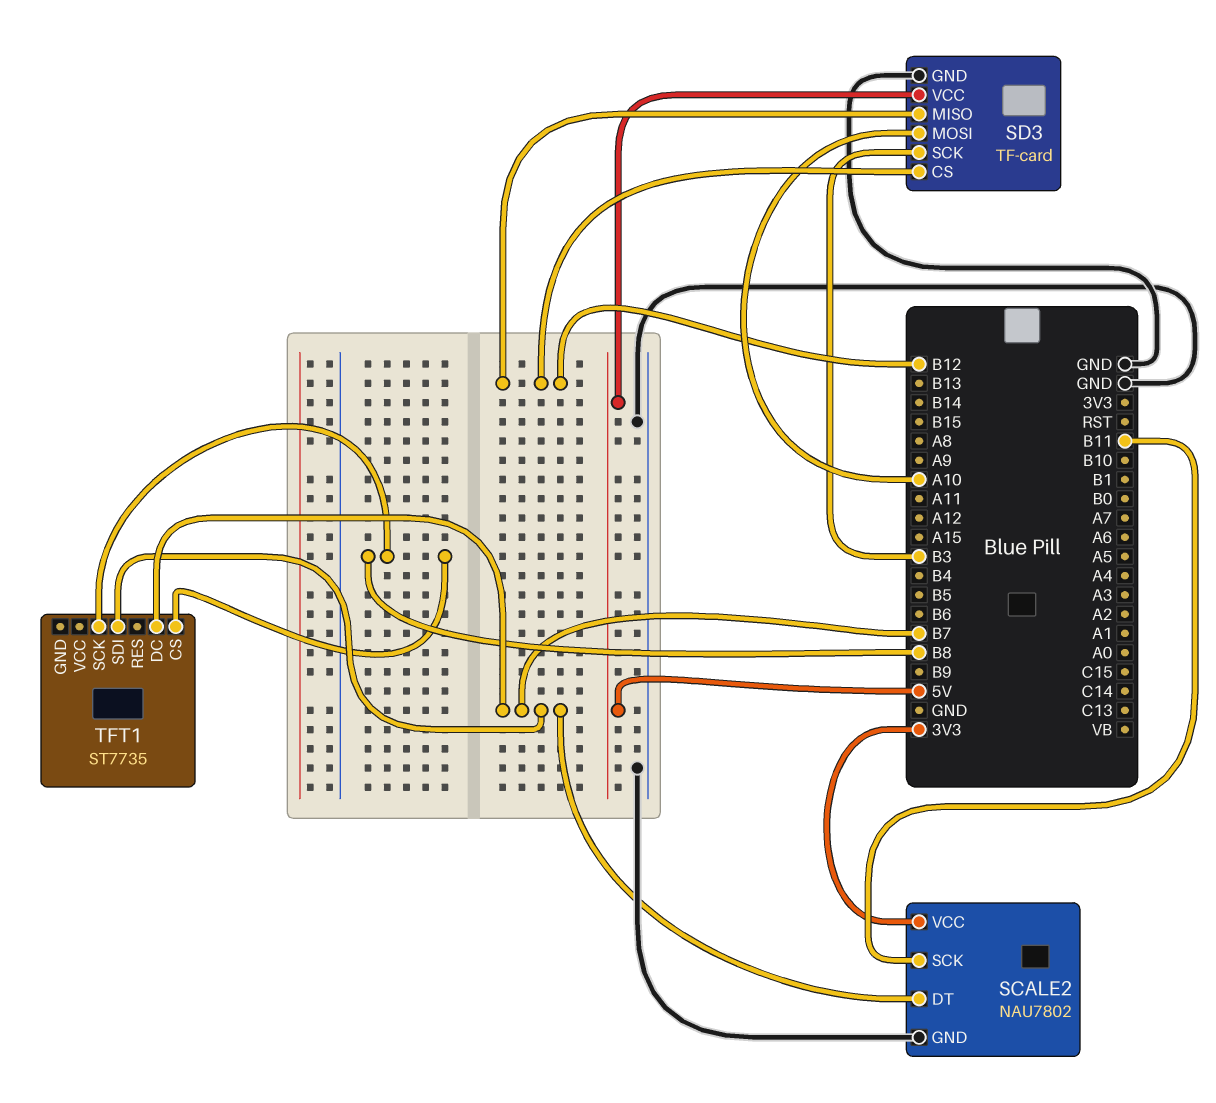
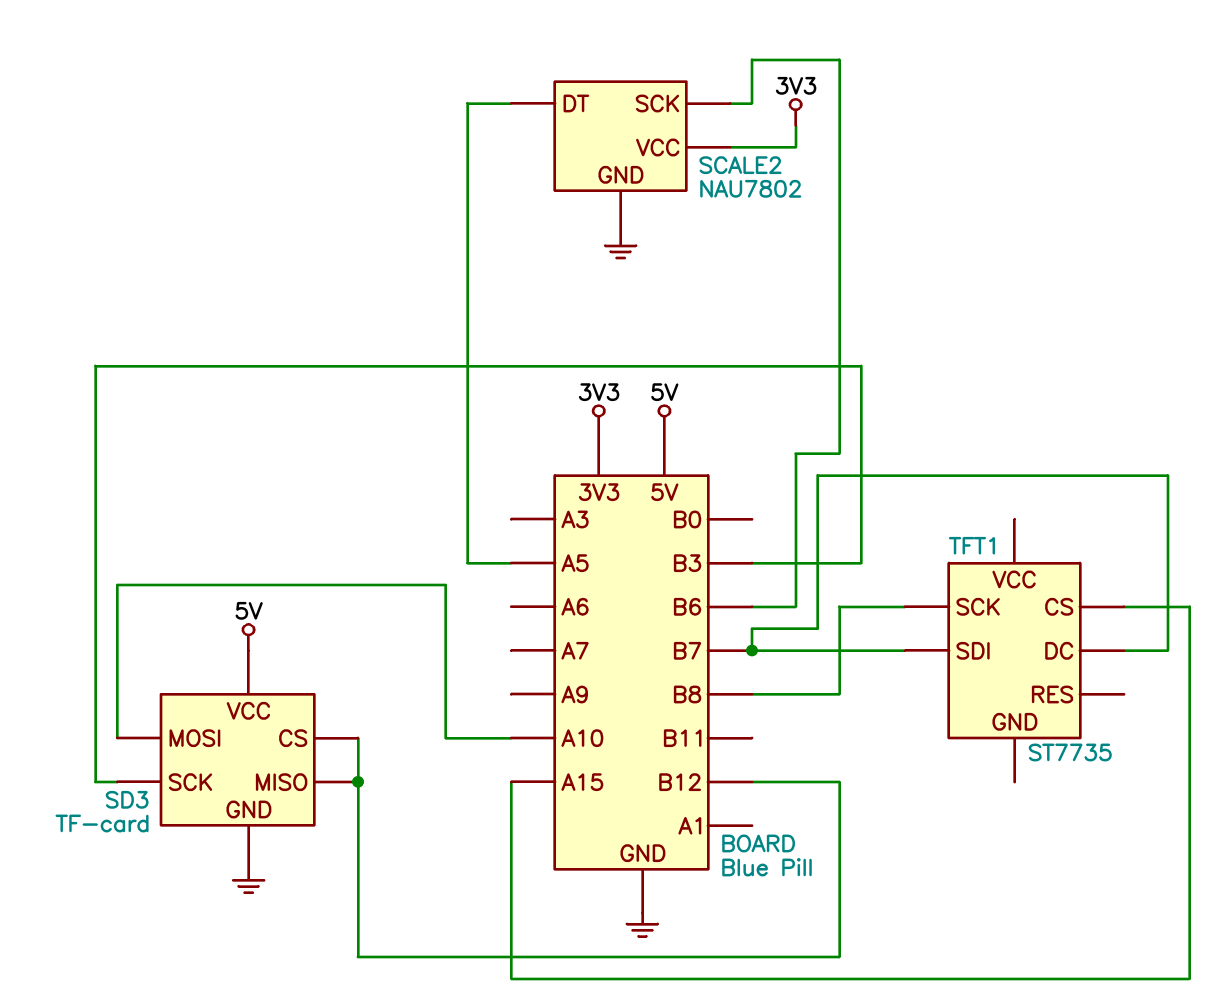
SCALE2 pin DT: B7 -> A5
SCALE2 pin SCK: B11 -> B6
TFT1 pin CS: B8 -> A15

